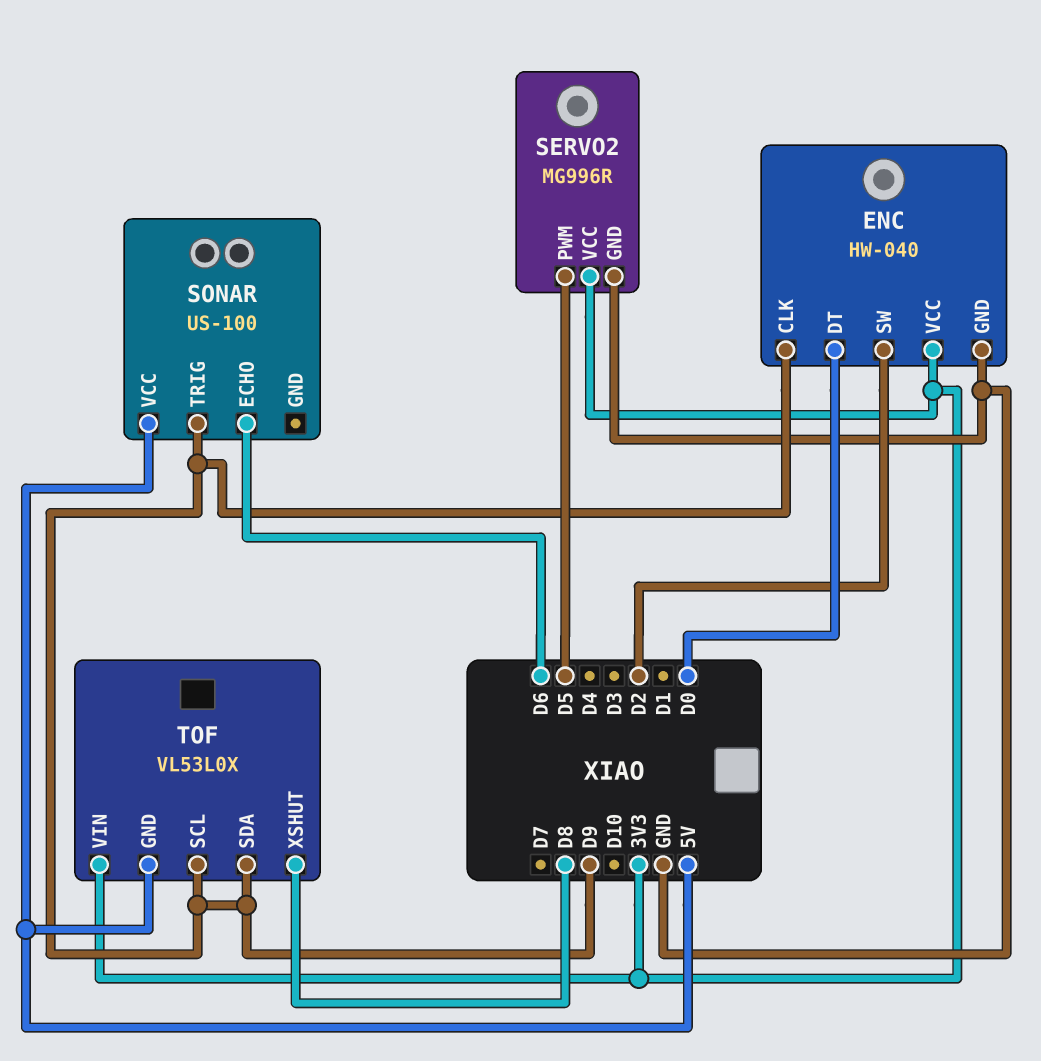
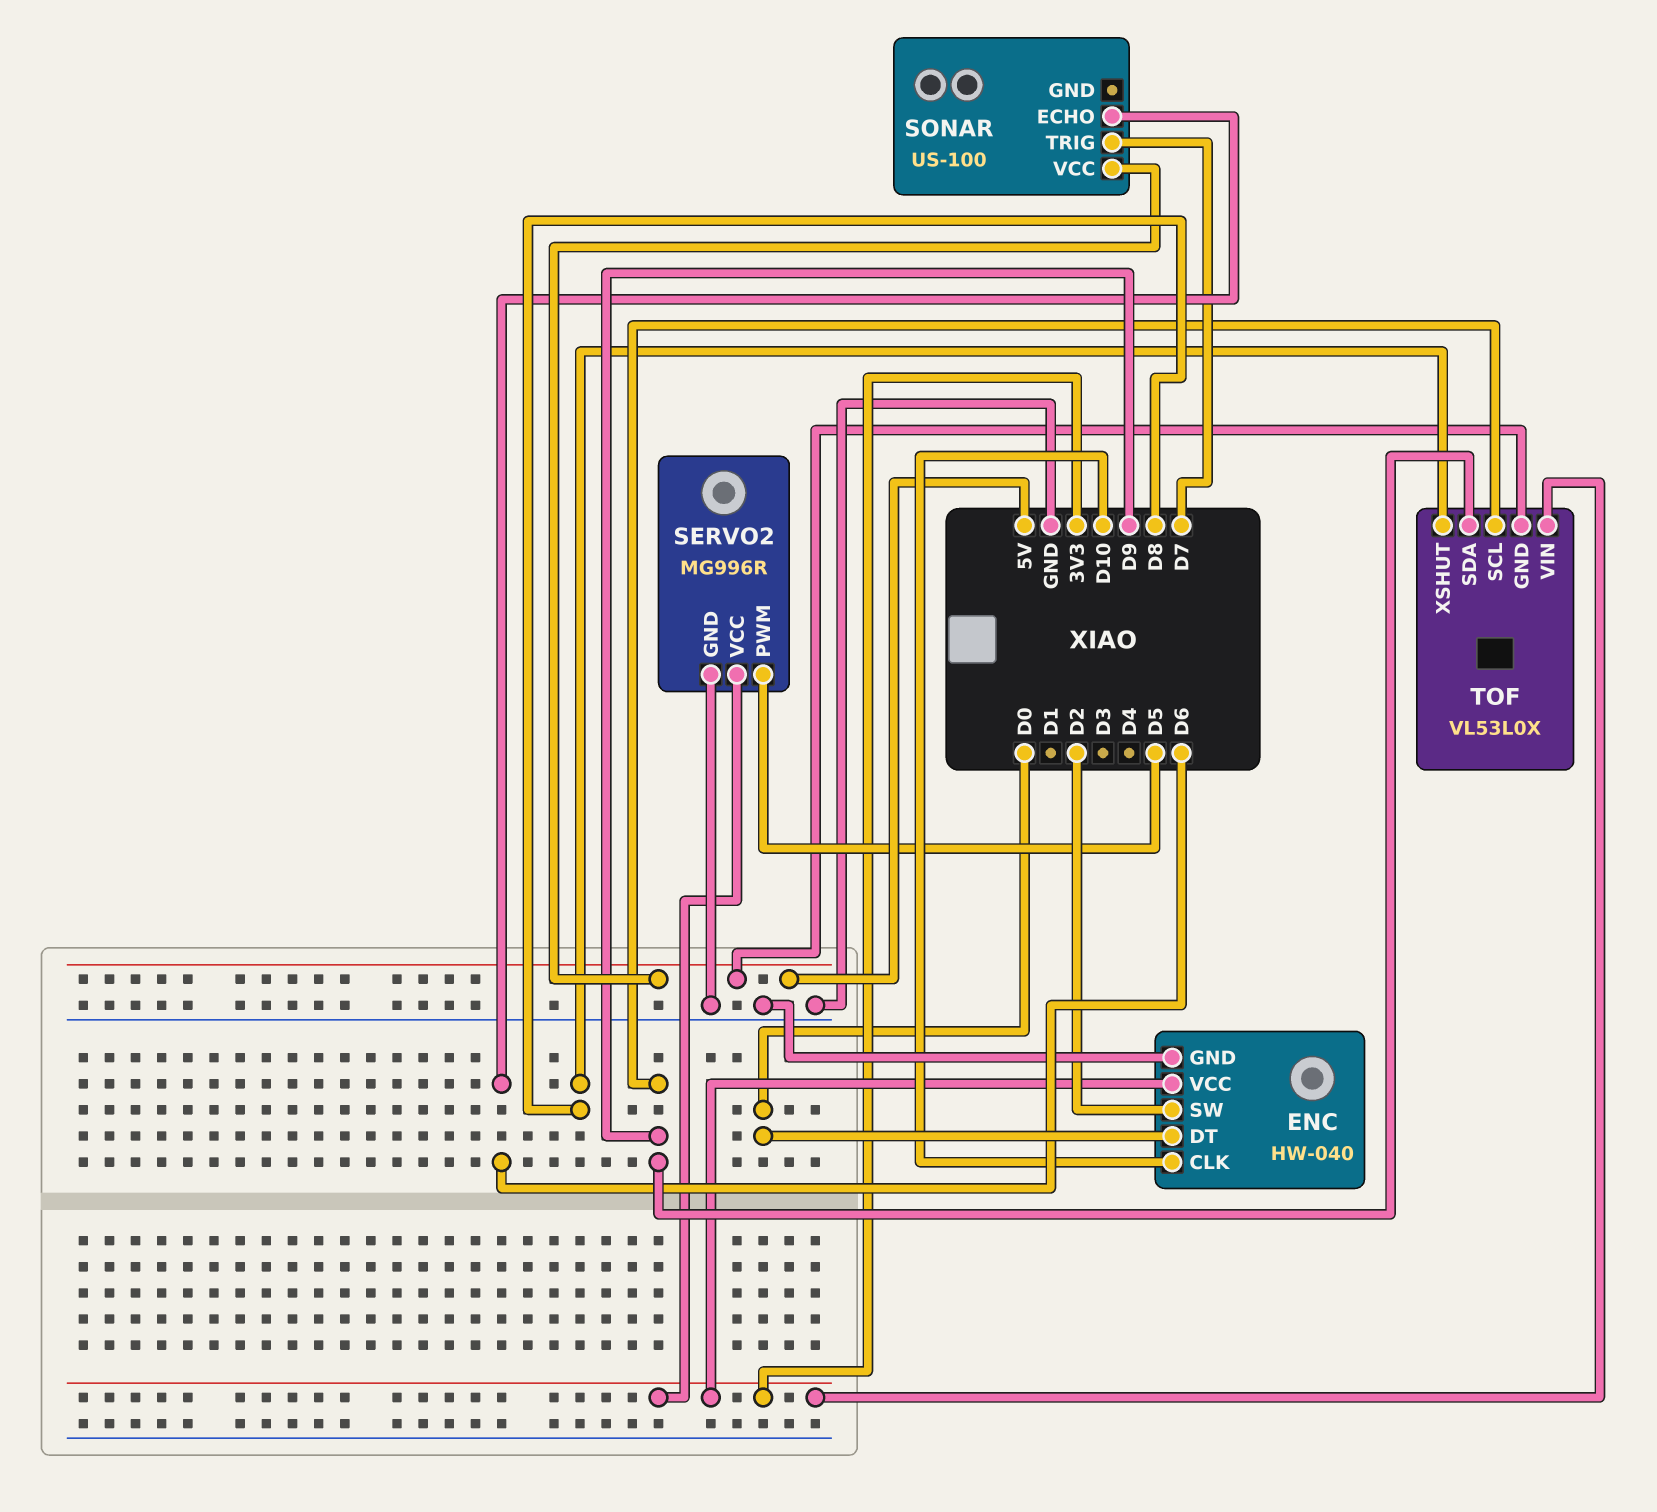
ENC pin CLK: D9 -> D10
SONAR pin TRIG: D9 -> D7

